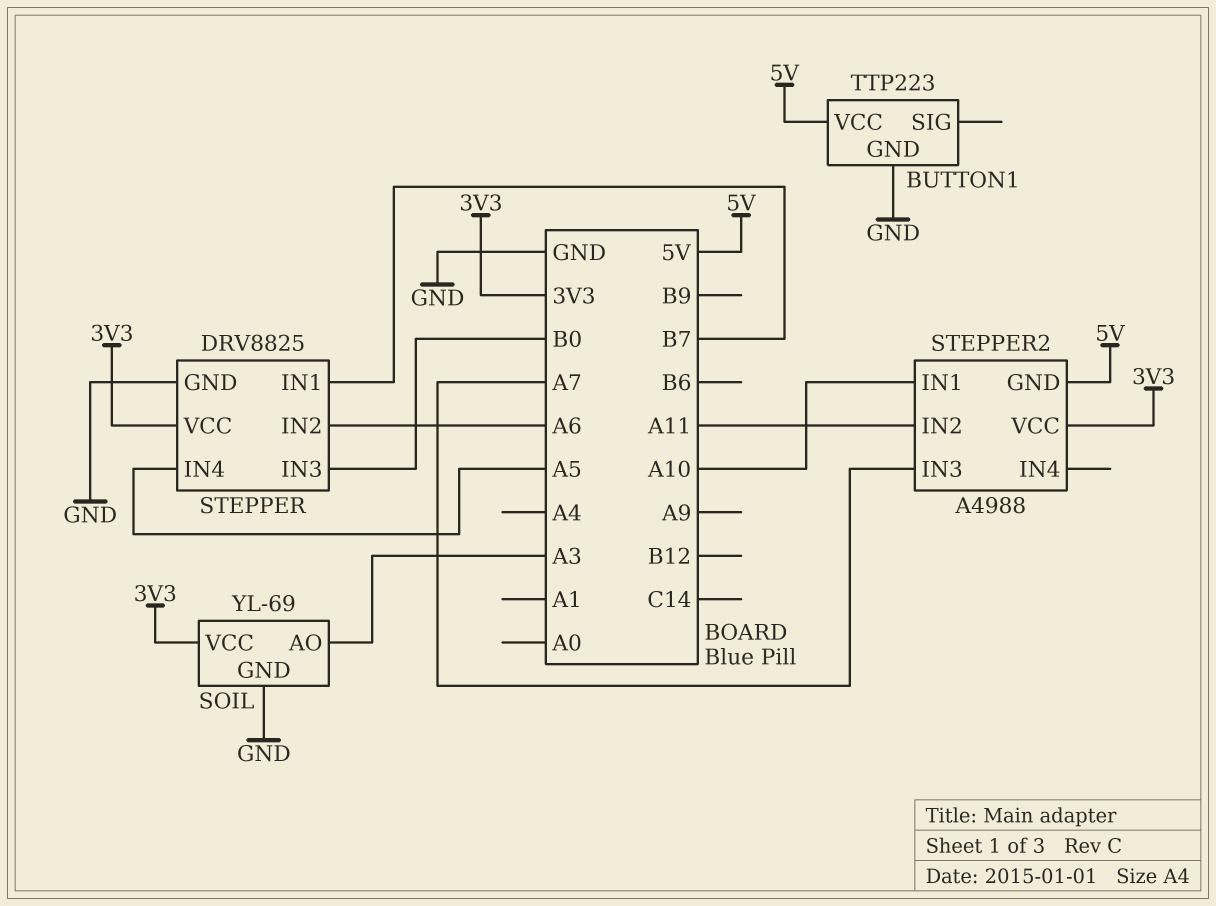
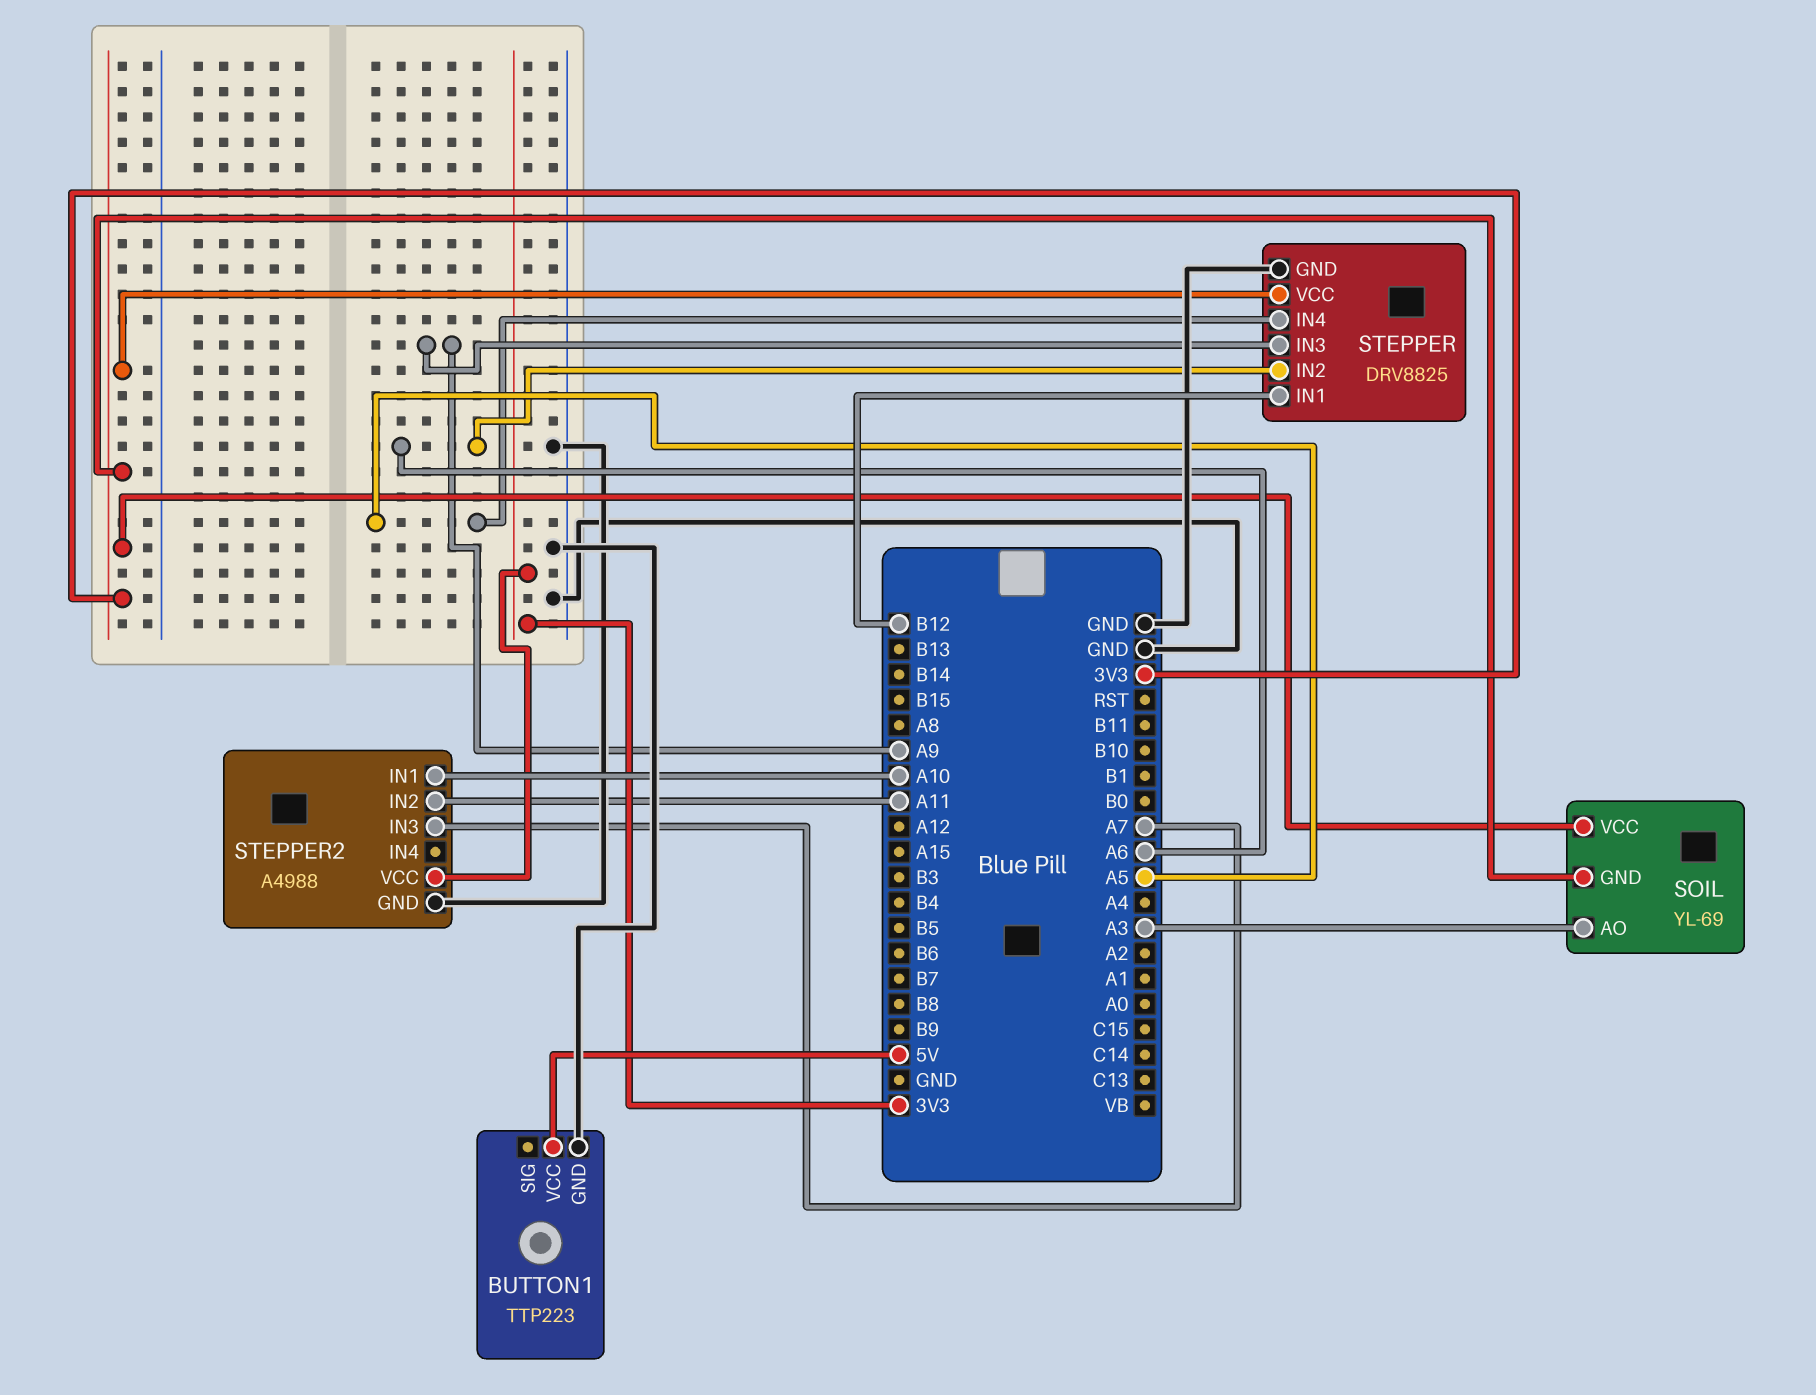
SOIL pin GND: GND -> 3V3
STEPPER pin IN1: B7 -> B12
STEPPER pin IN3: B0 -> A9
STEPPER2 pin GND: 5V -> GND

